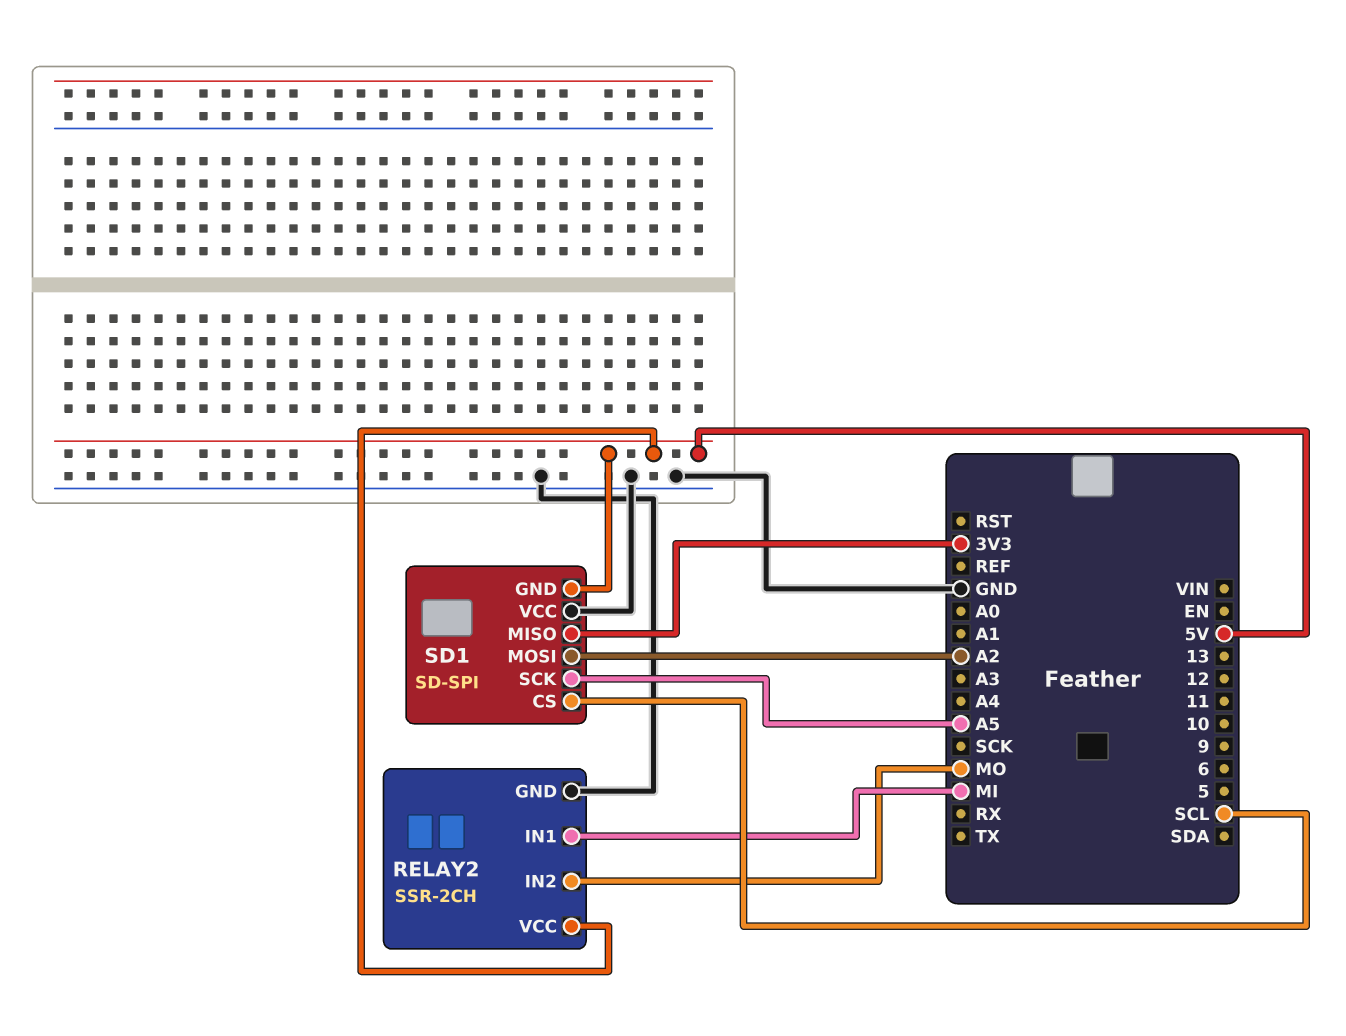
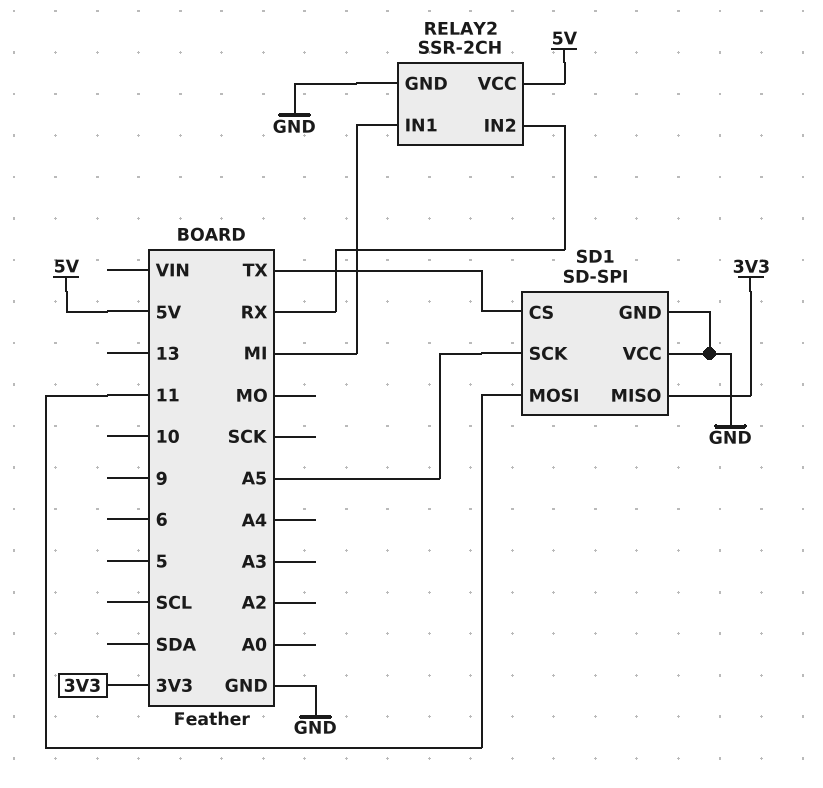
RELAY2 pin IN2: MO -> RX
SD1 pin CS: SCL -> TX
SD1 pin GND: 5V -> GND
SD1 pin MOSI: A2 -> 11

